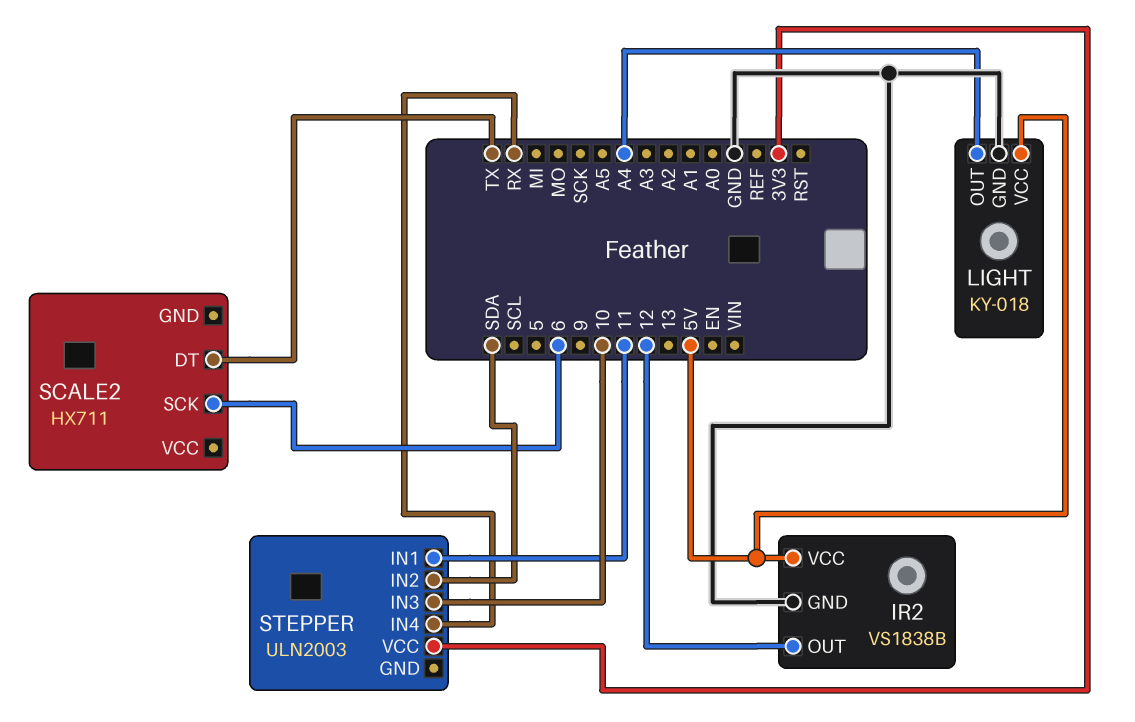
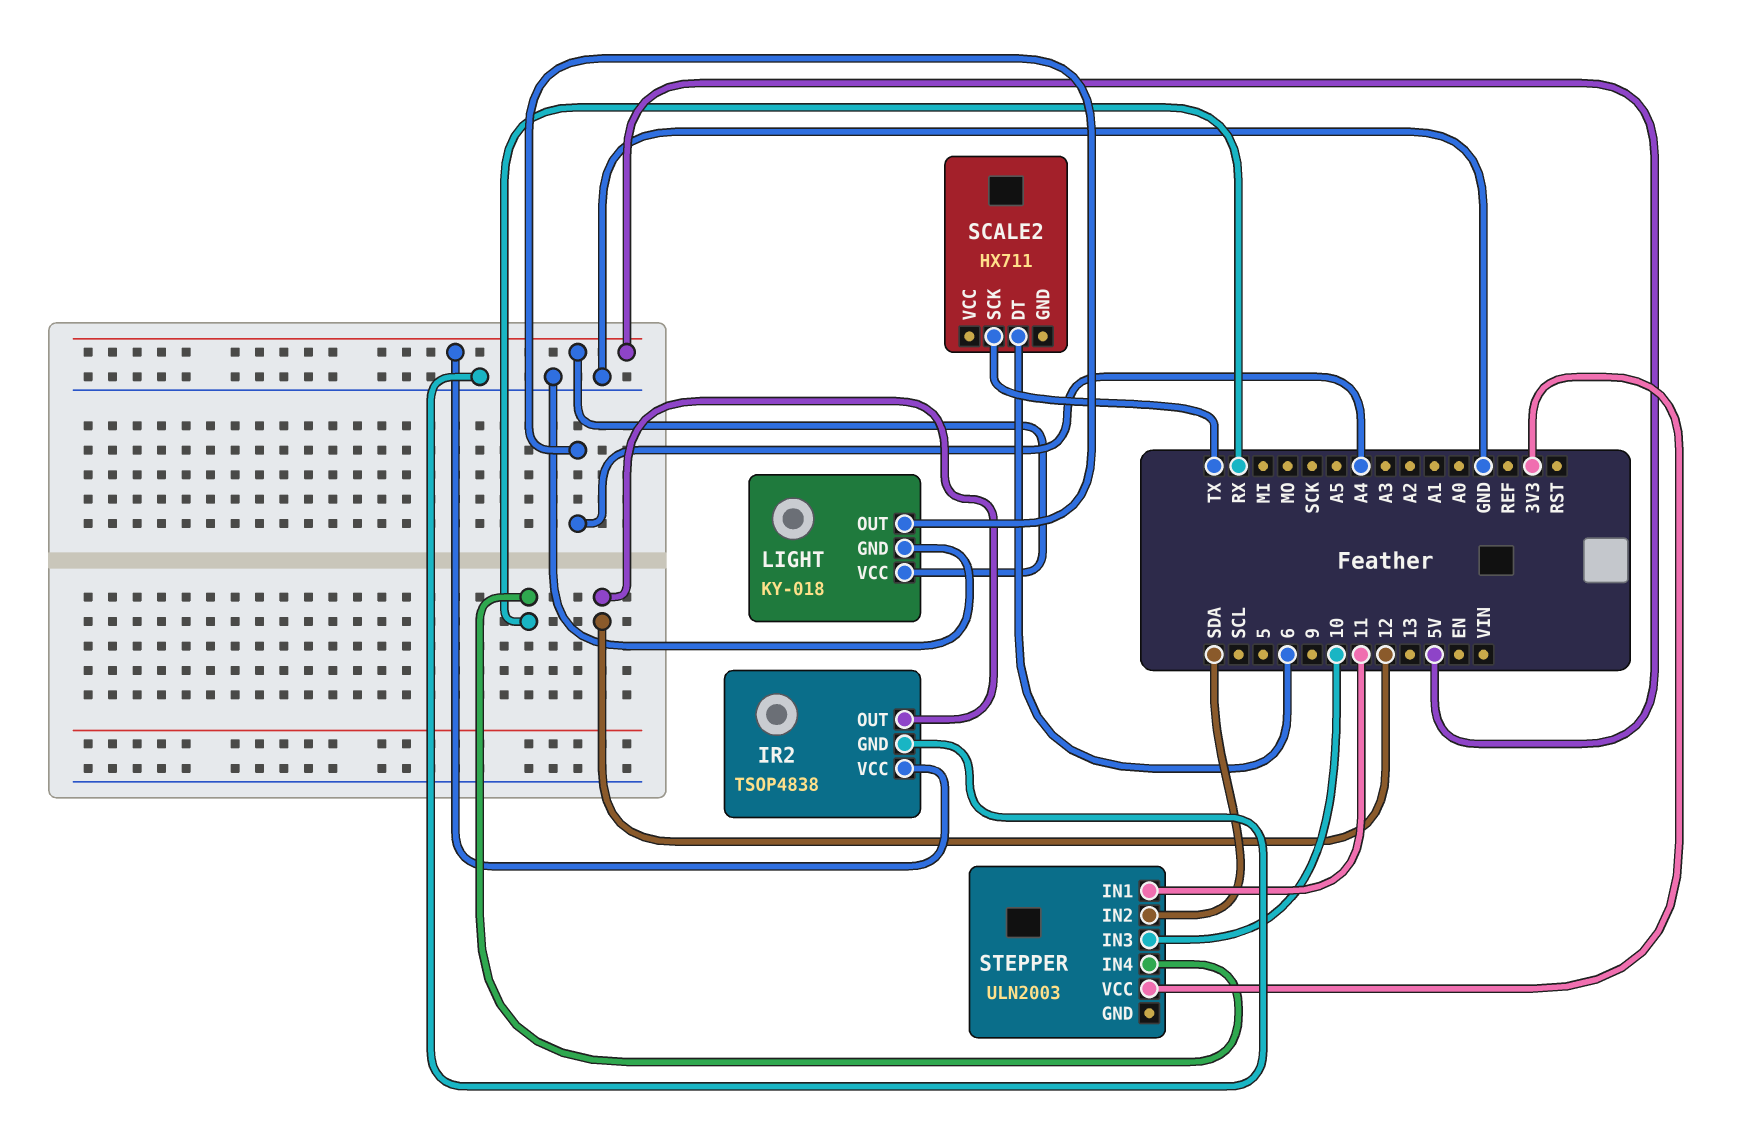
IR2: VS1838B -> TSOP4838
SCALE2 pin DT: TX -> 6
SCALE2 pin SCK: 6 -> TX

